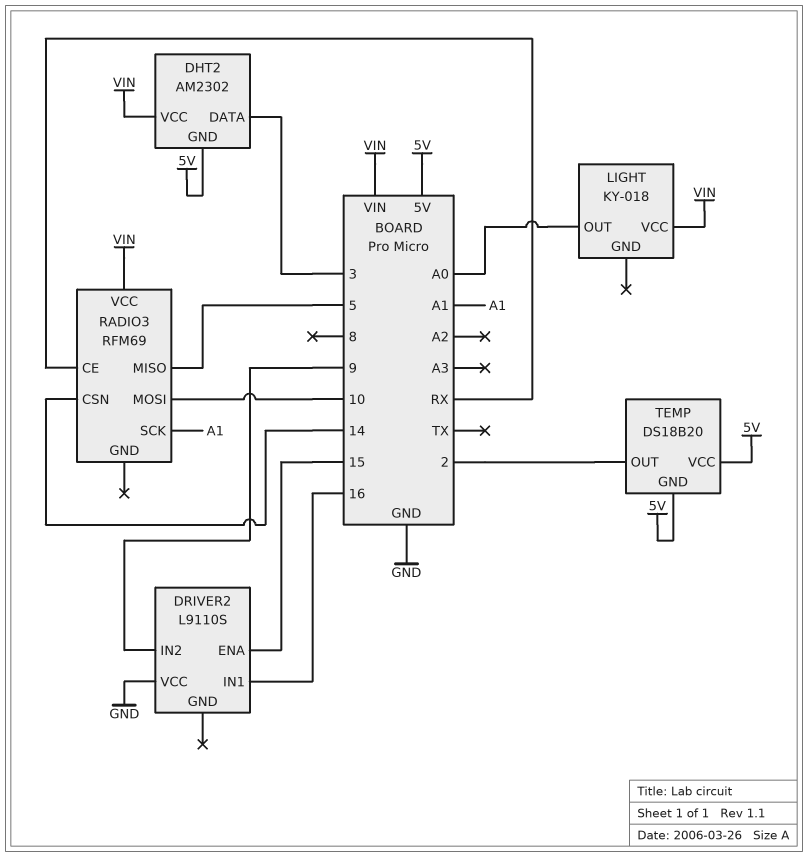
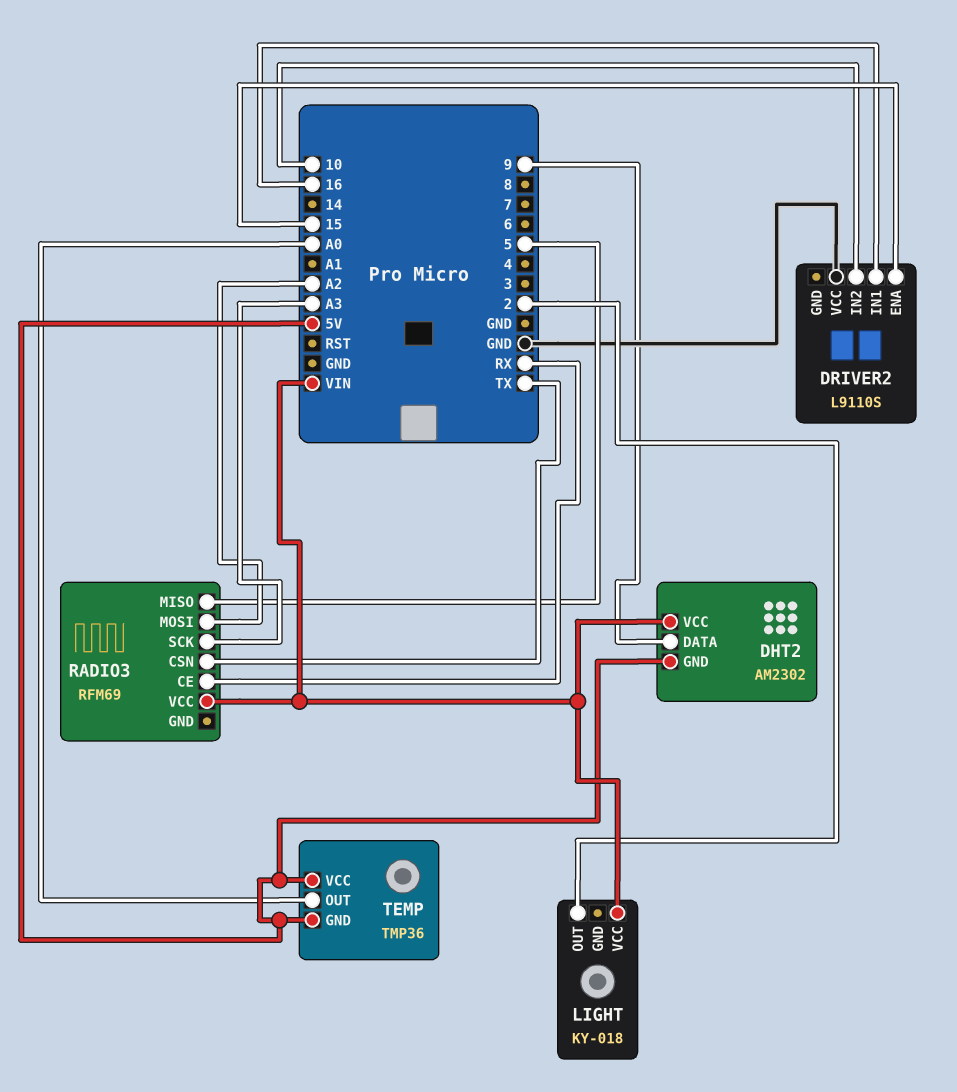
DHT2 pin DATA: 3 -> 9
DRIVER2 pin IN2: 9 -> 10
LIGHT pin OUT: A0 -> 2
RADIO3 pin CSN: 14 -> TX
RADIO3 pin MOSI: 10 -> A2
RADIO3 pin SCK: A1 -> A3
TEMP: DS18B20 -> TMP36
TEMP pin OUT: 2 -> A0

